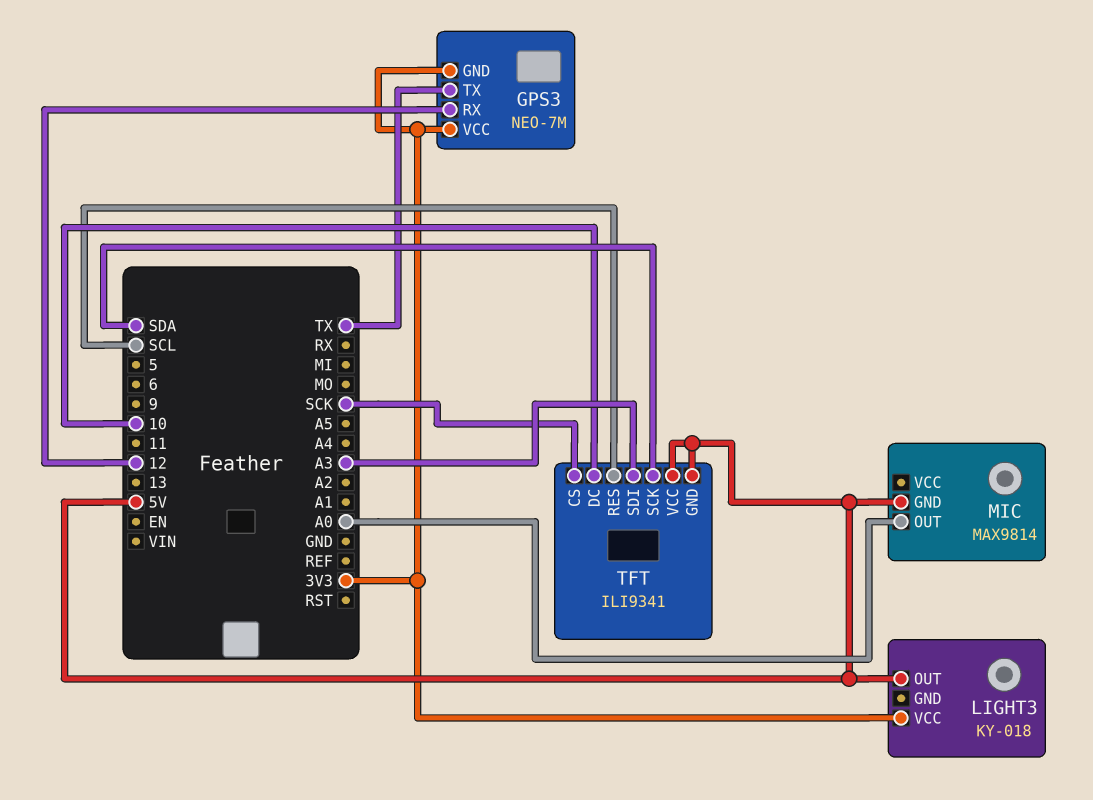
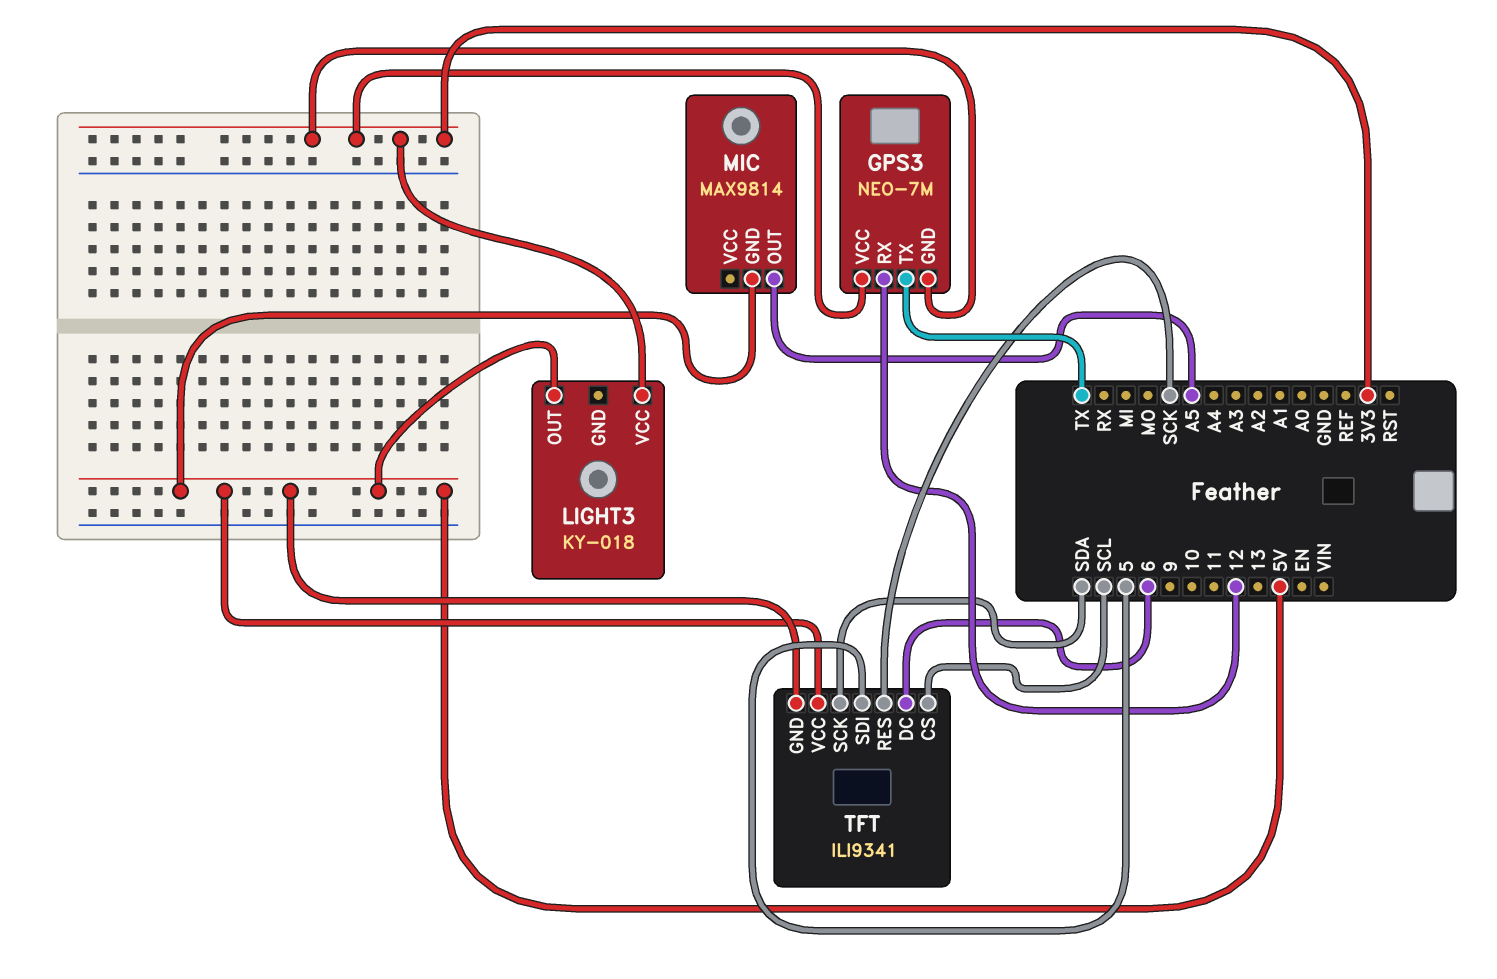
MIC pin OUT: A0 -> A5
TFT pin CS: SCK -> SCL
TFT pin DC: 10 -> 6
TFT pin RES: SCL -> SCK
TFT pin SDI: A3 -> 5

